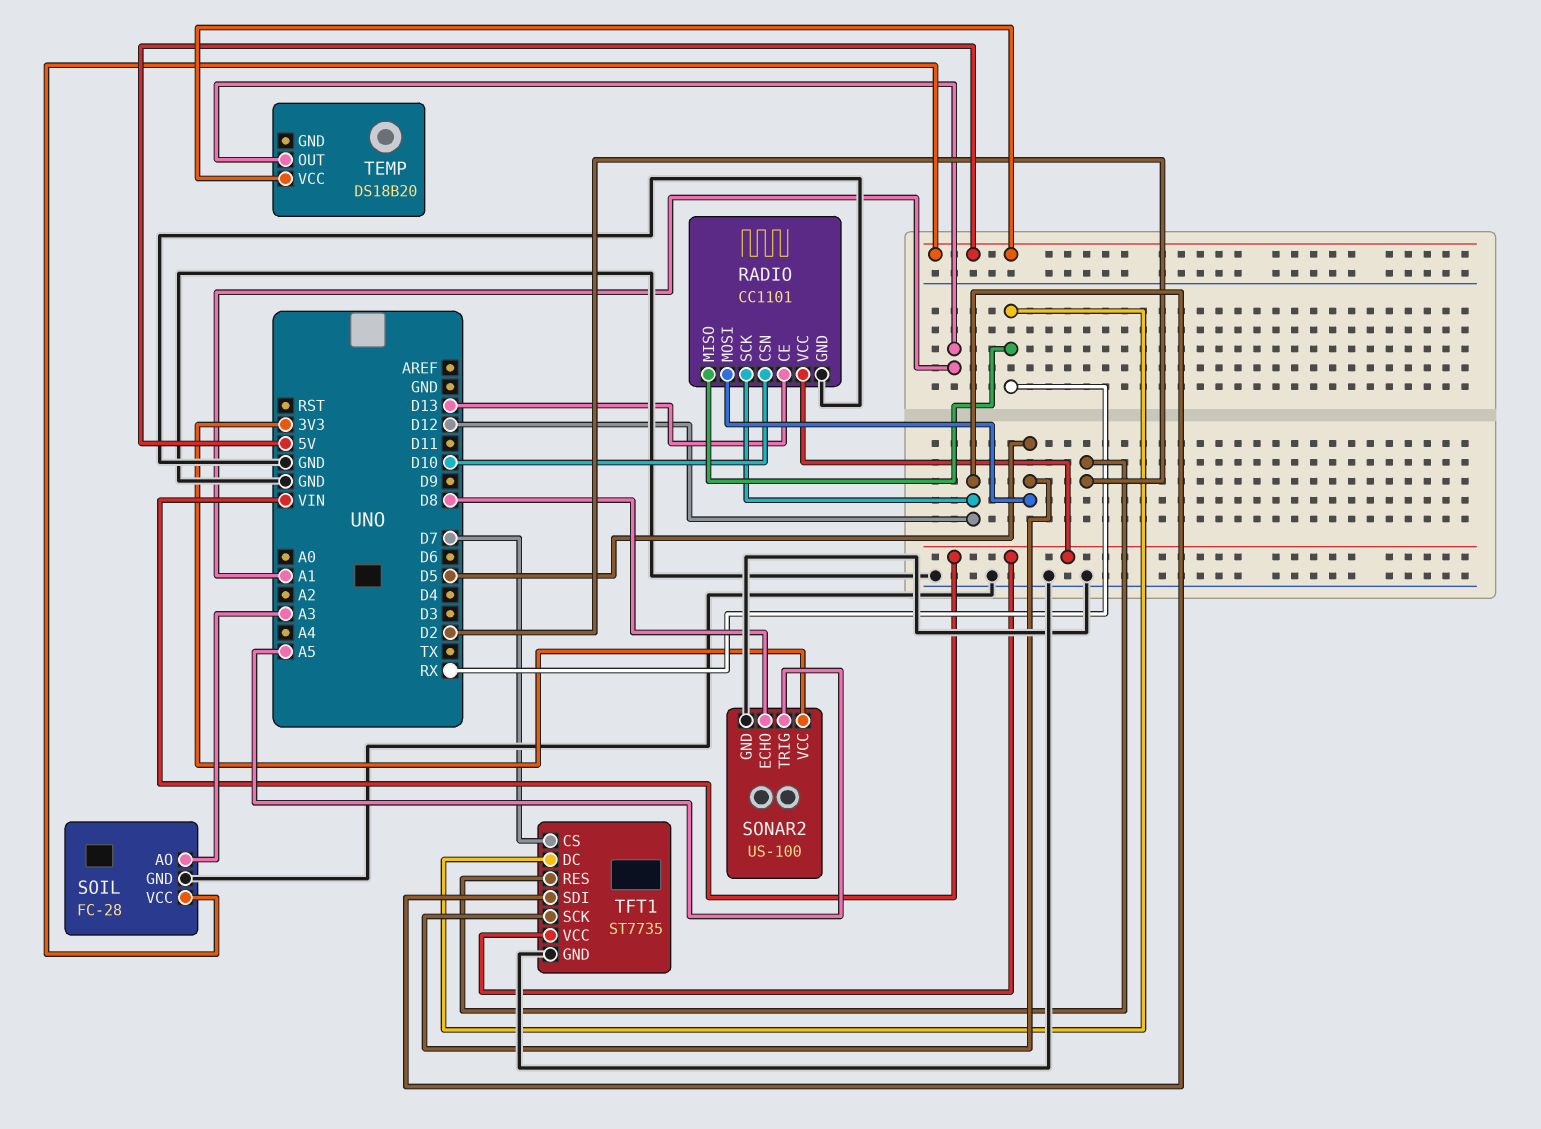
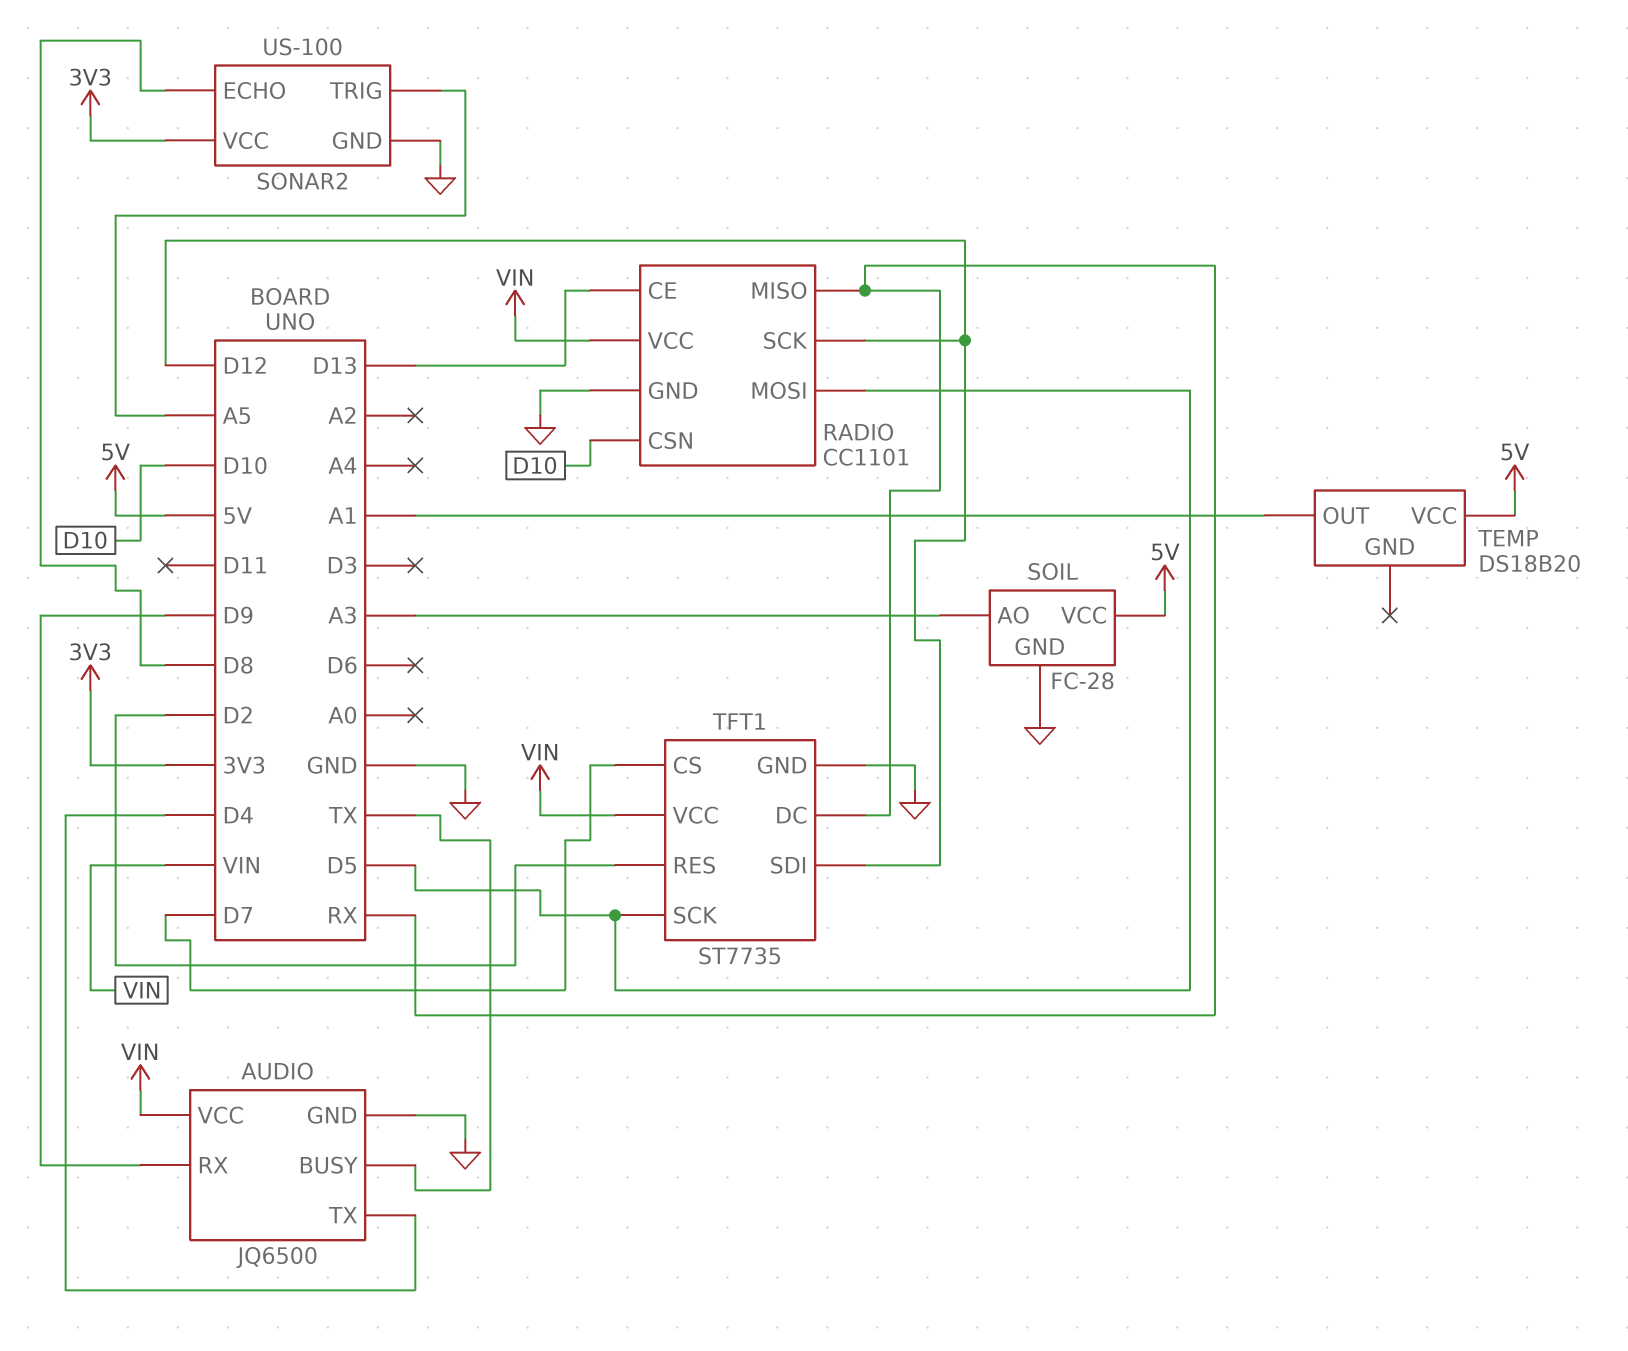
AUDIO: none -> JQ6500
AUDIO pin BUSY: none -> TX
AUDIO pin GND: none -> GND
AUDIO pin RX: none -> D9
AUDIO pin TX: none -> D4
AUDIO pin VCC: none -> VIN

